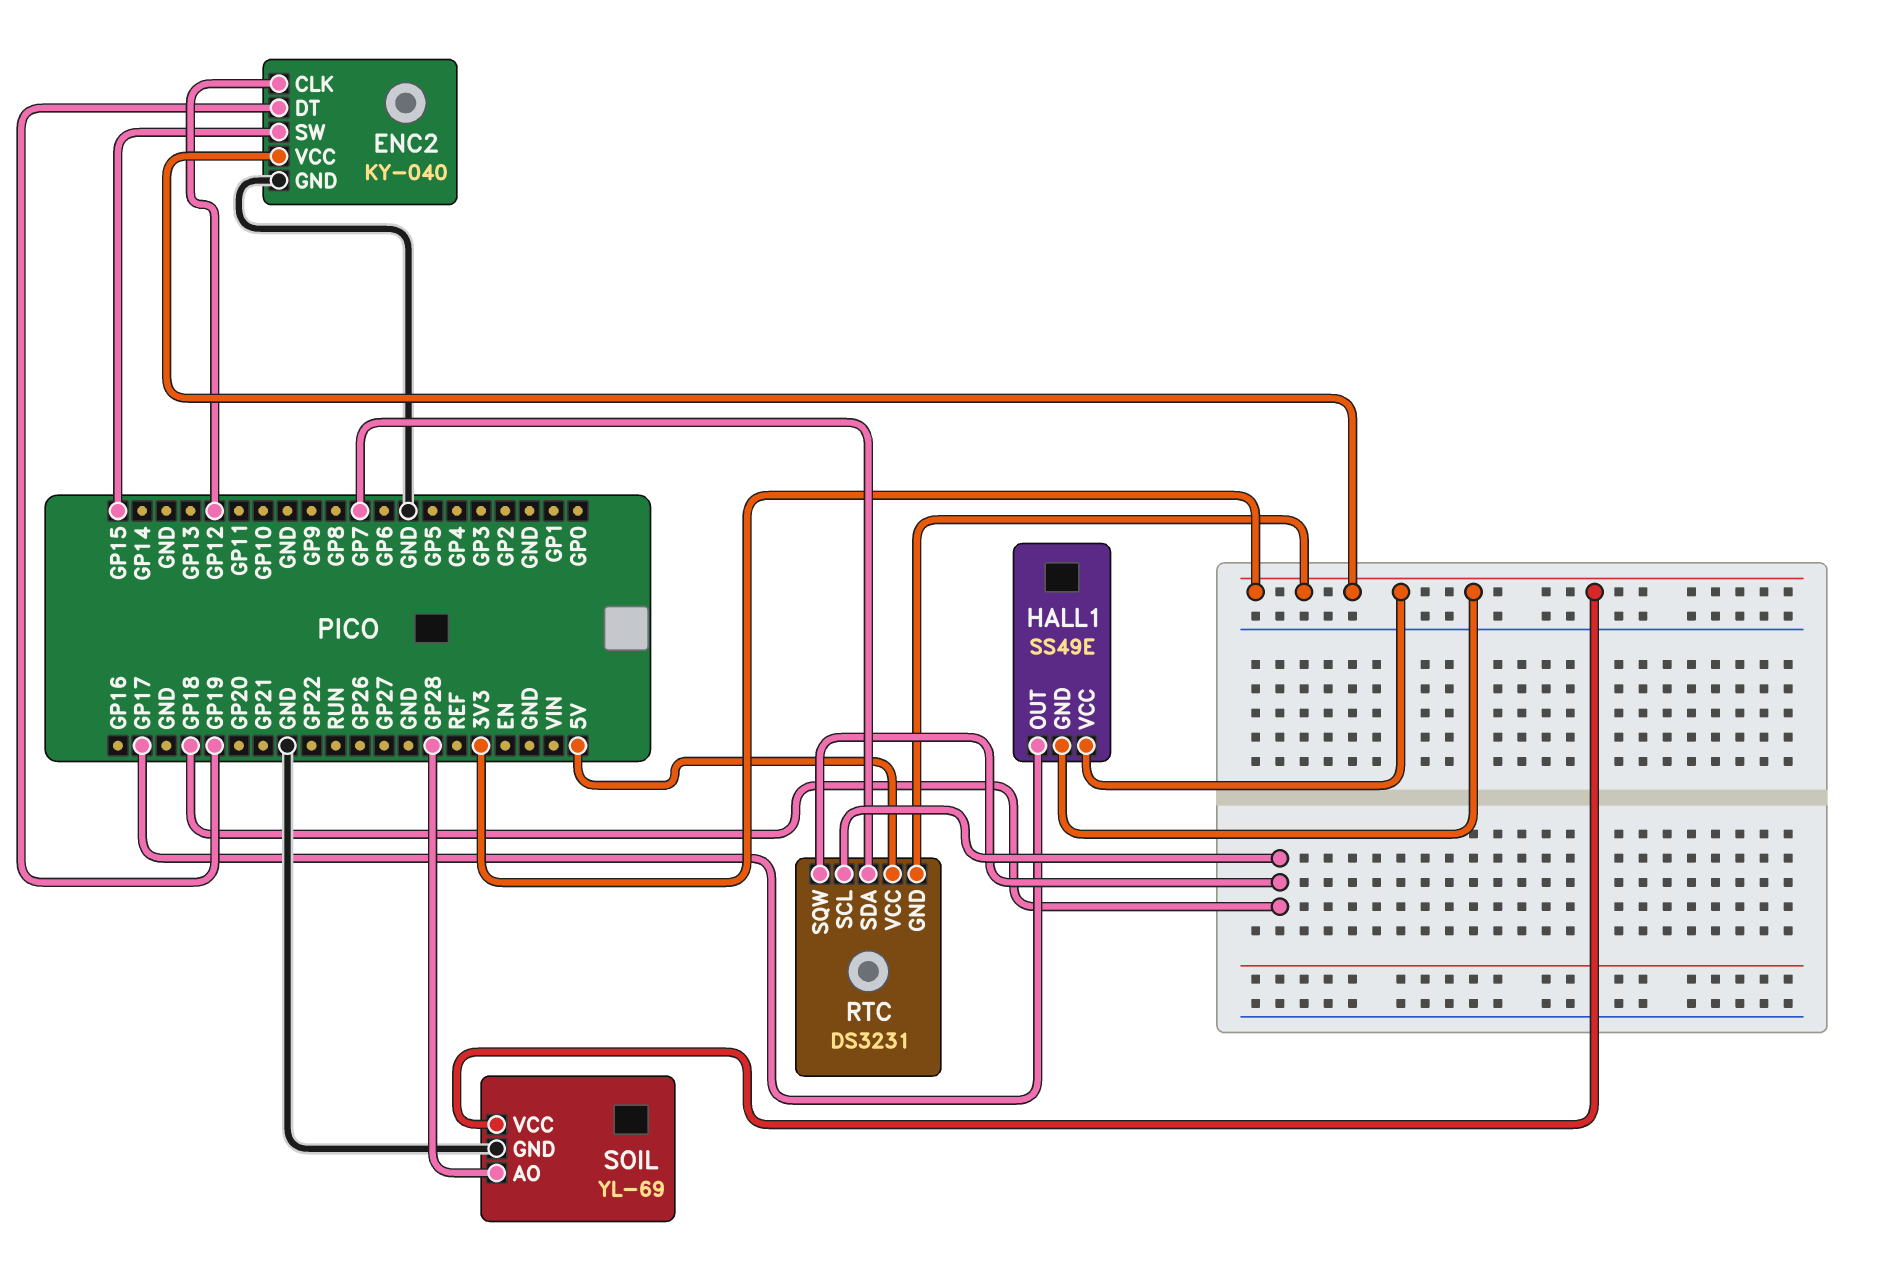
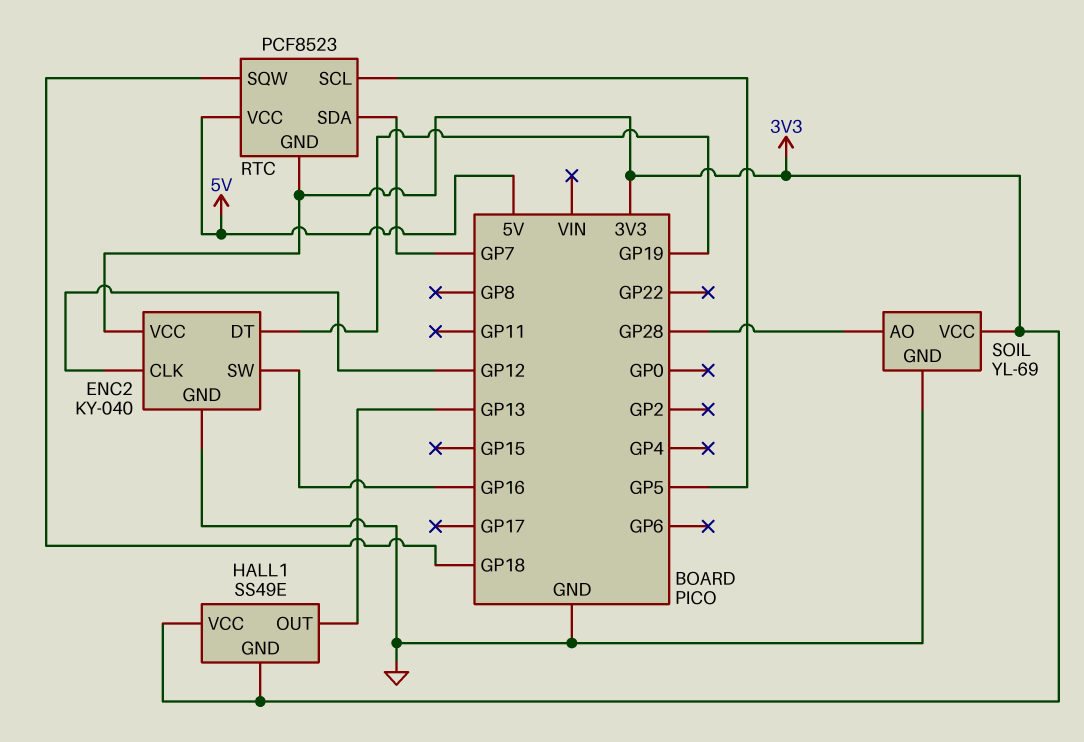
ENC2 pin SW: GP15 -> GP16
HALL1 pin OUT: GP17 -> GP13
RTC: DS3231 -> PCF8523
RTC pin SCL: GP18 -> GP5

